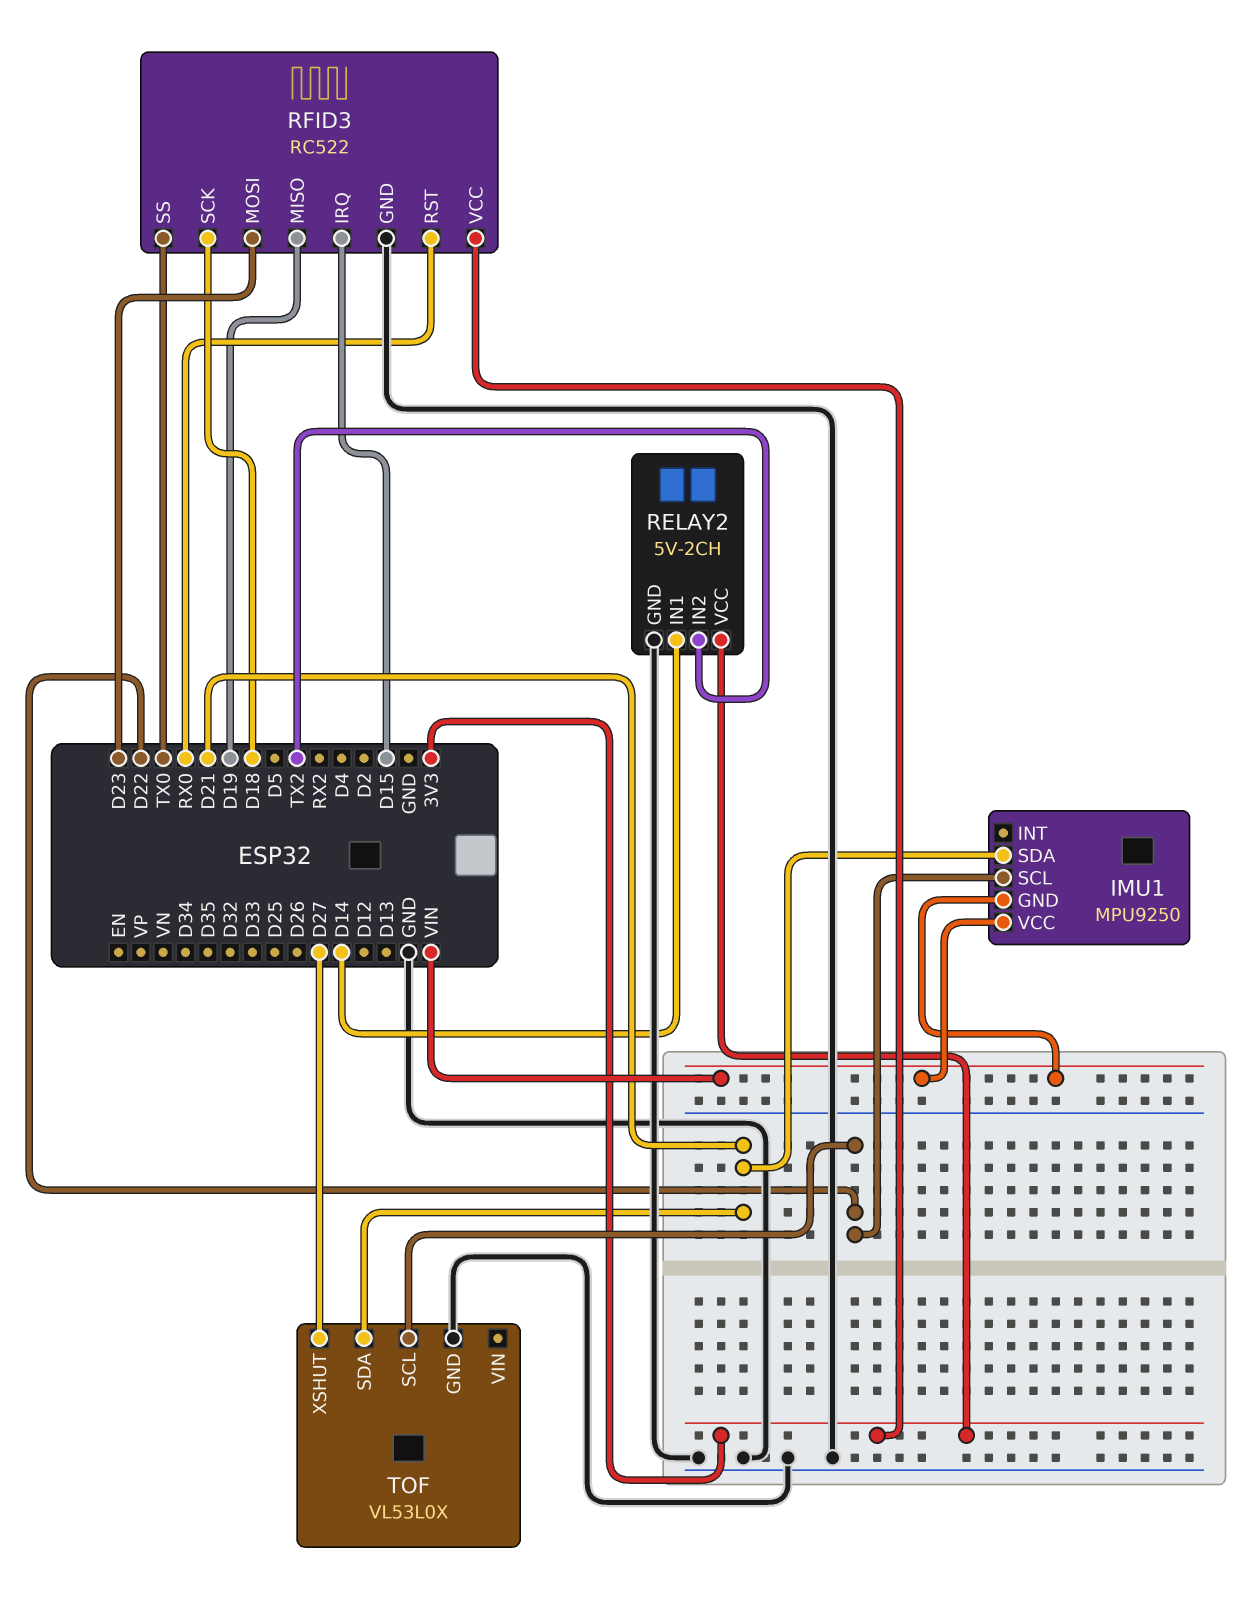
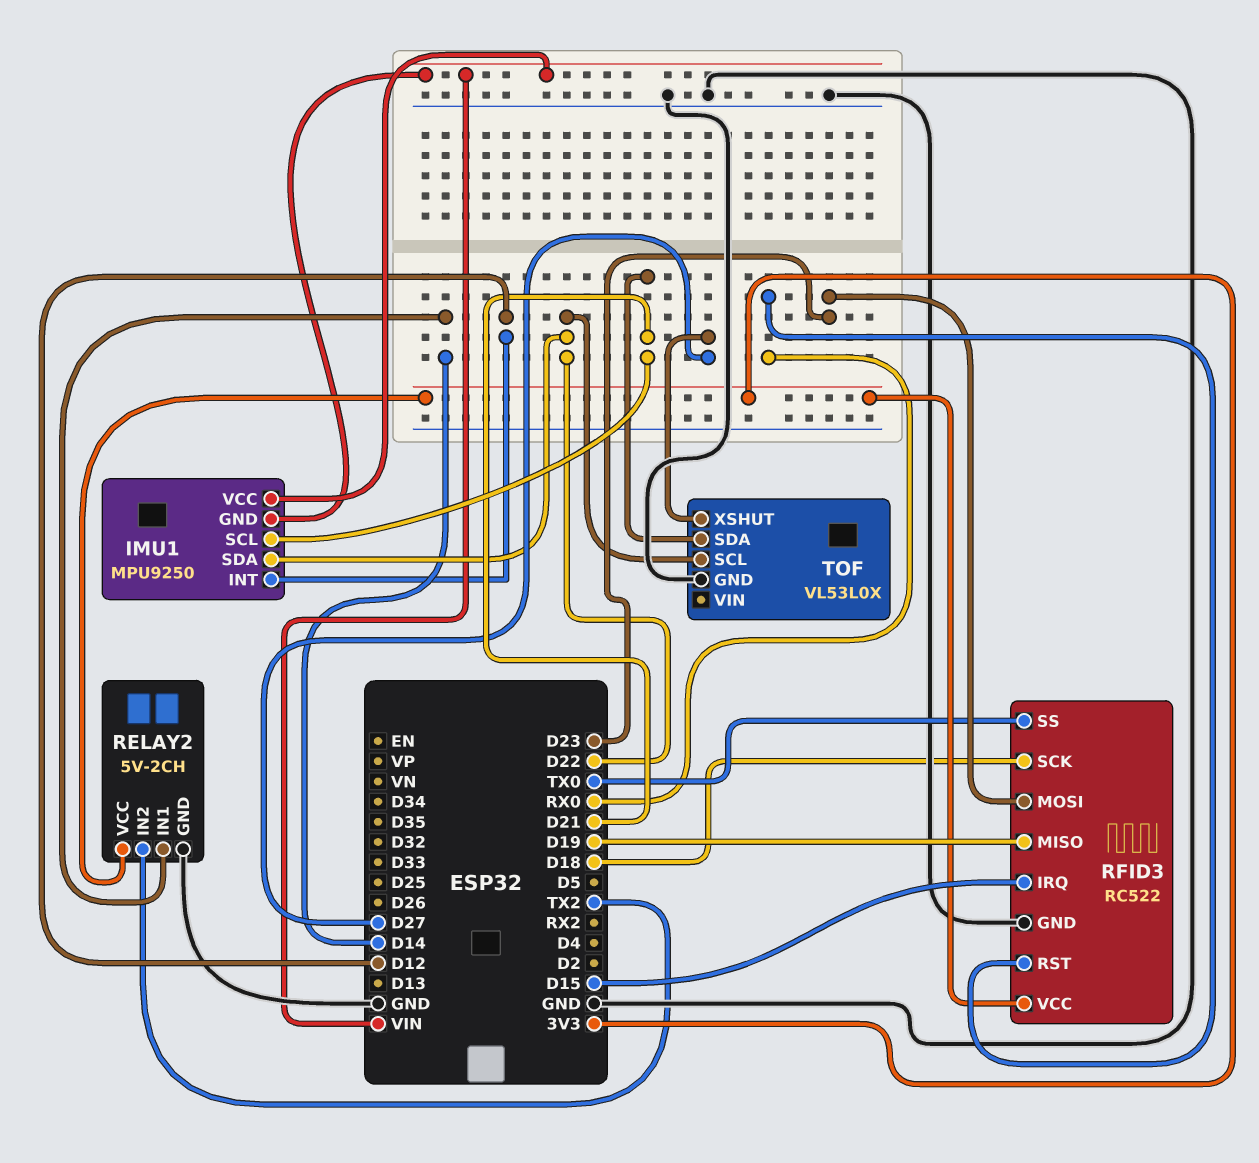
IMU1 pin INT: none -> D12
IMU1 pin SCL: D22 -> D21
IMU1 pin SDA: D21 -> D22

